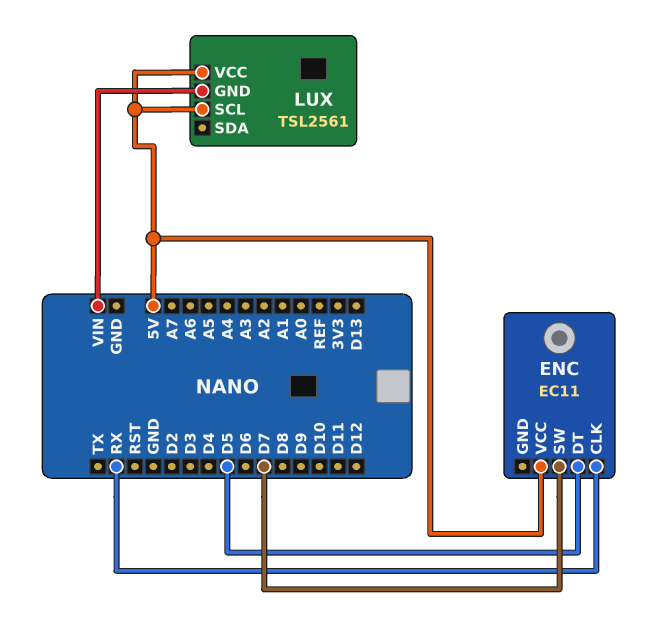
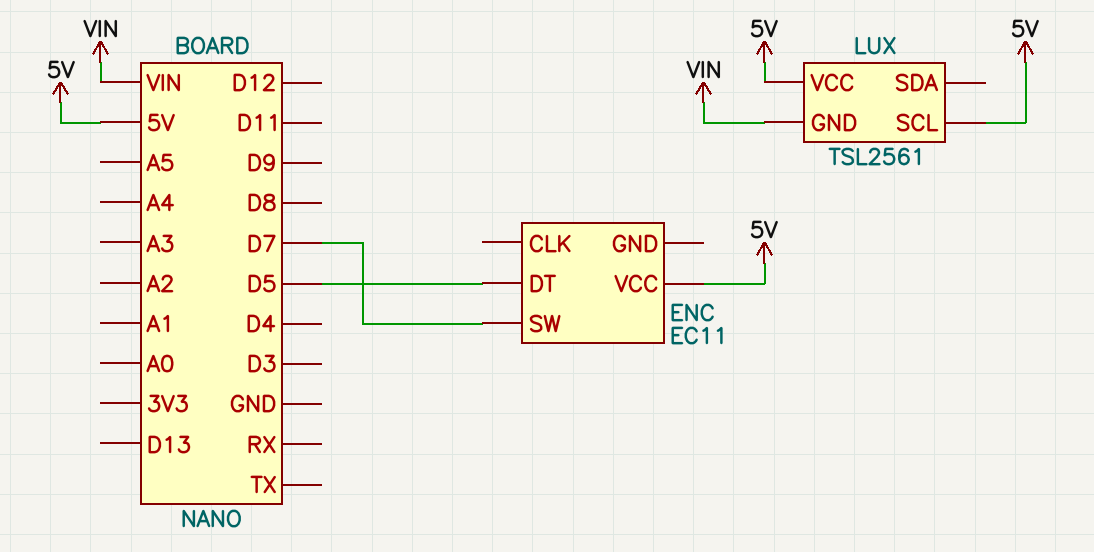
ENC pin CLK: RX -> none

